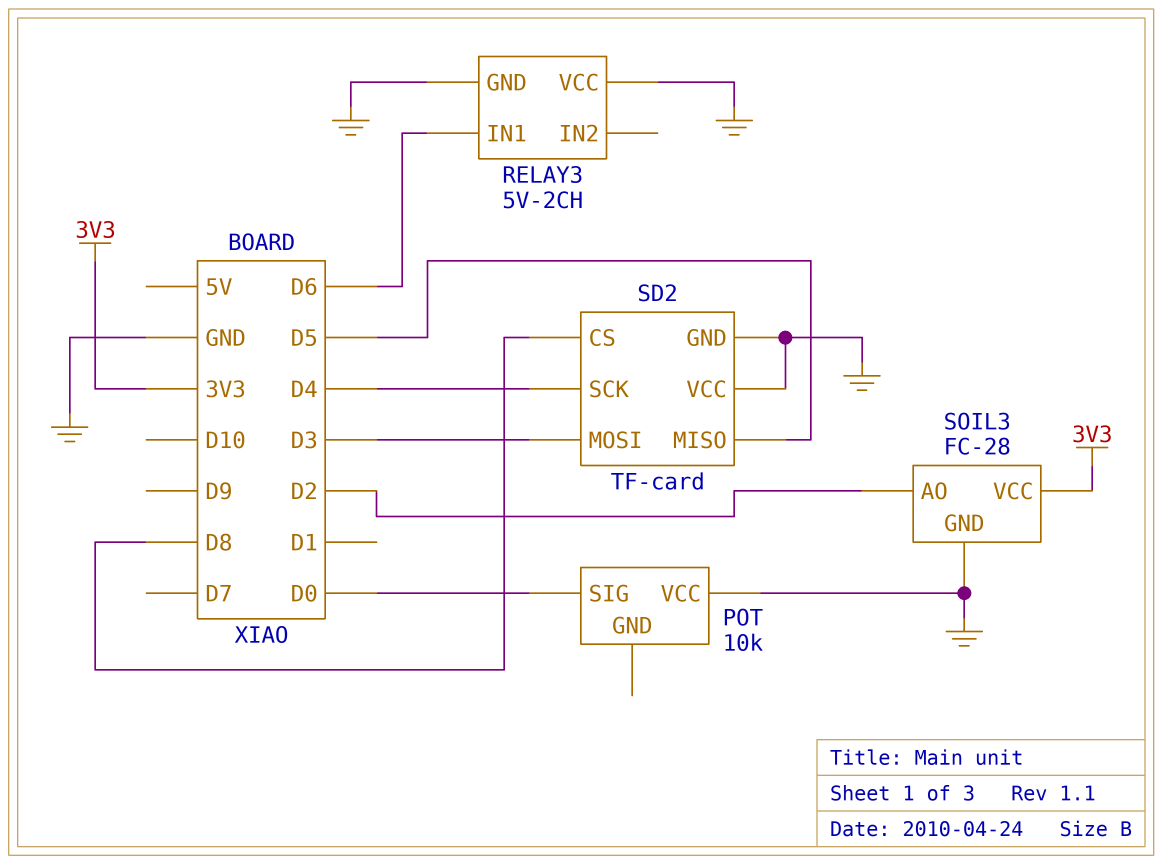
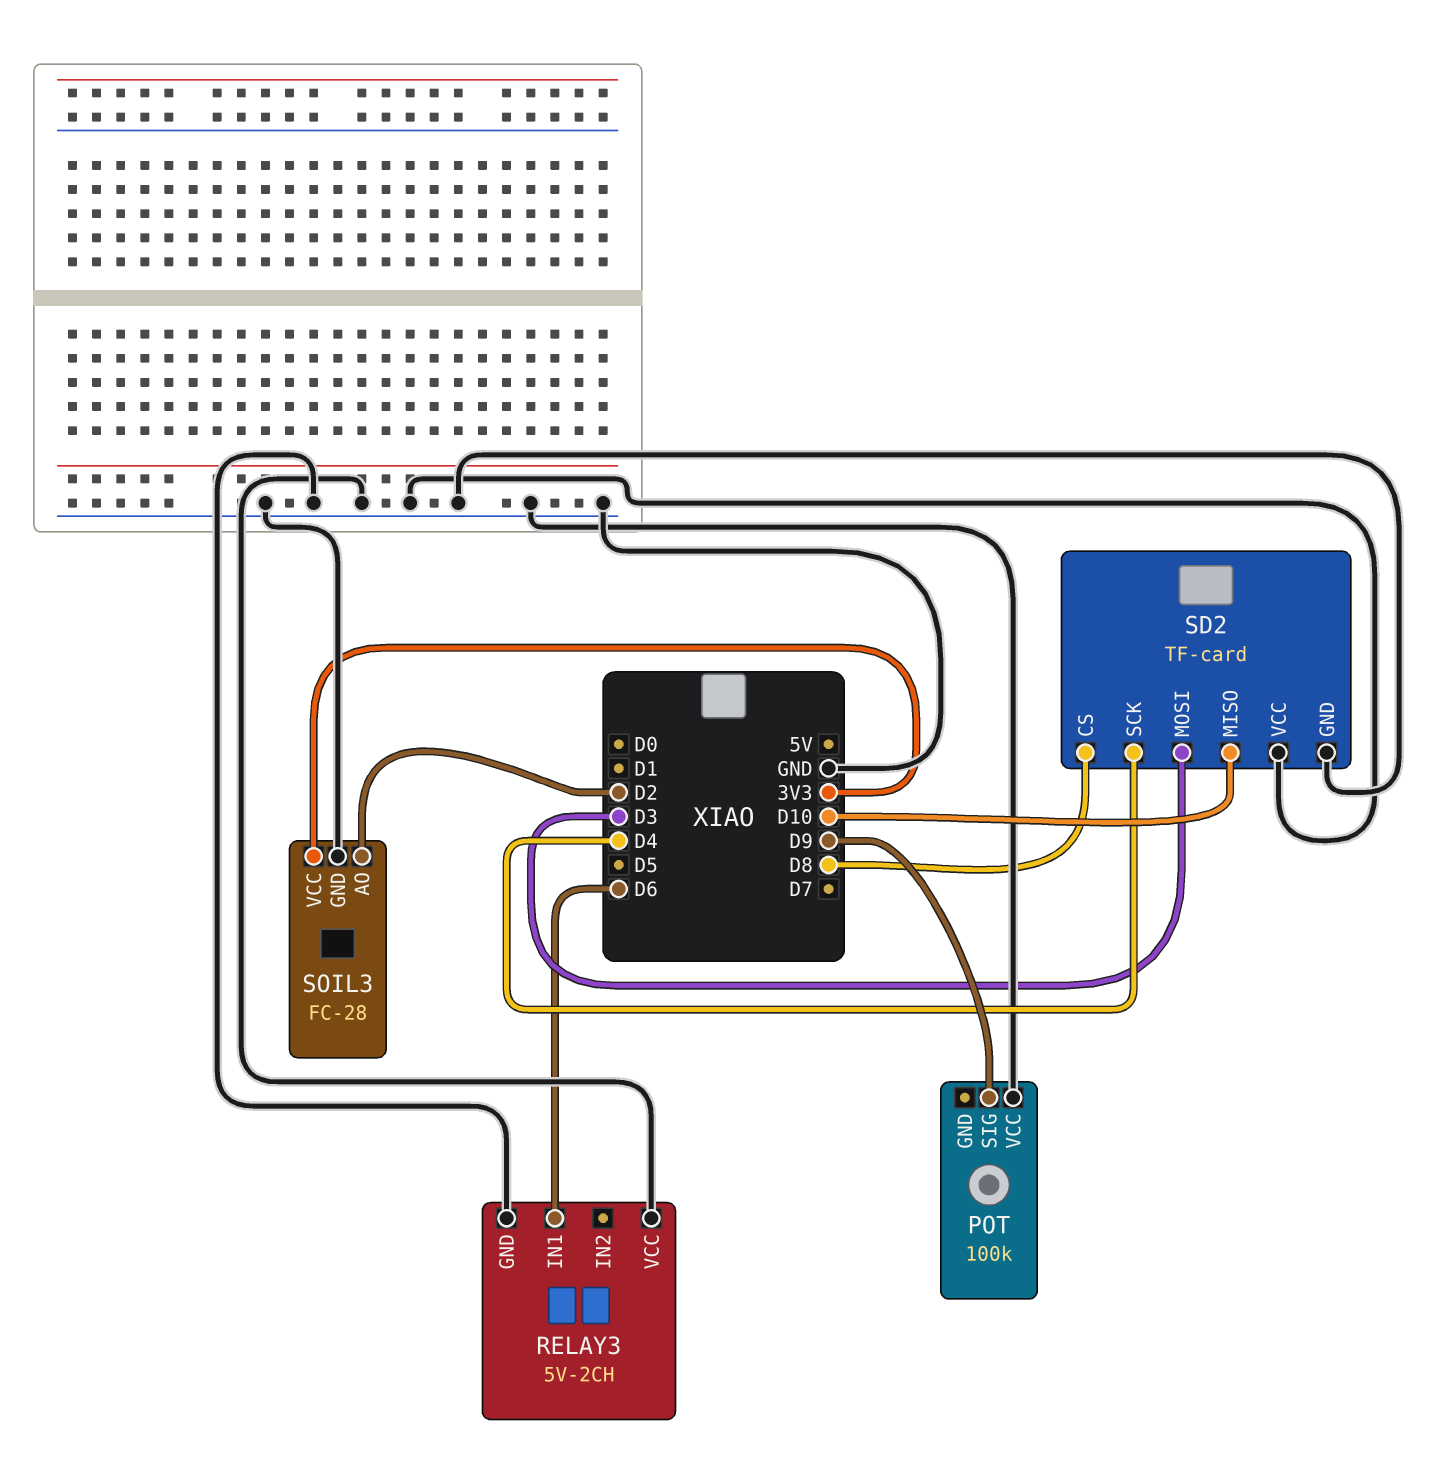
POT: 10k -> 100k
POT pin SIG: D0 -> D9
SD2 pin MISO: D5 -> D10

